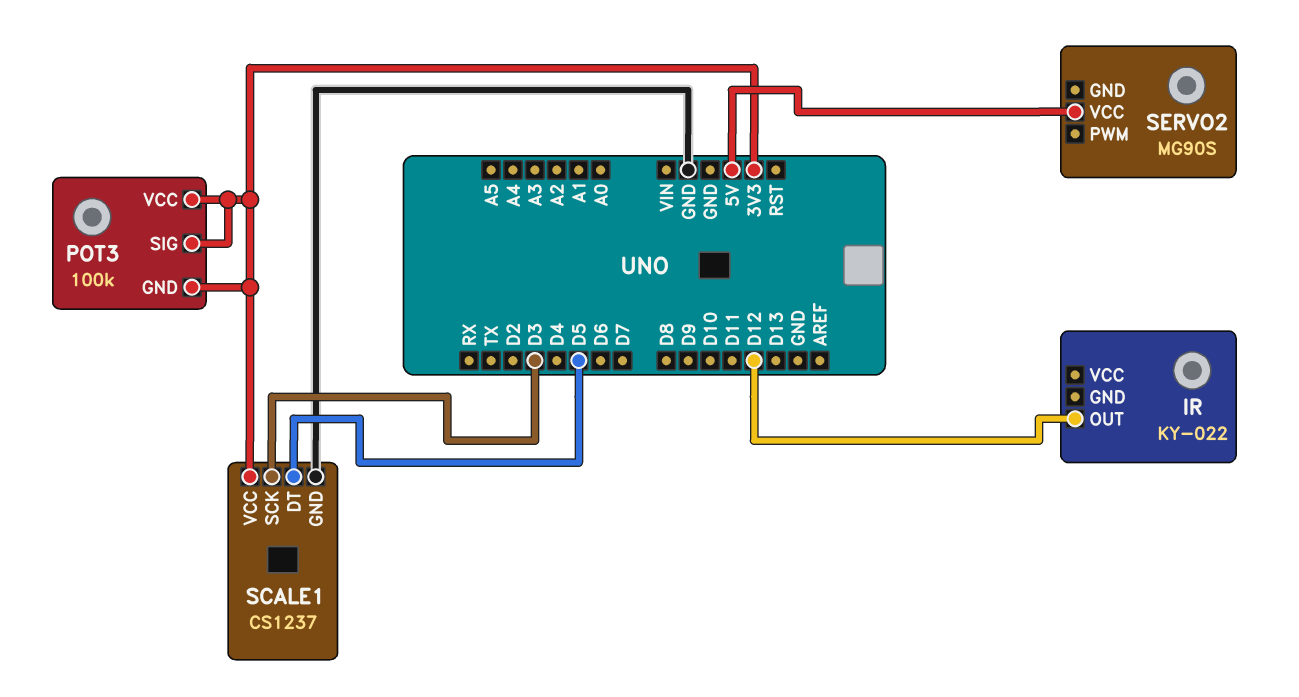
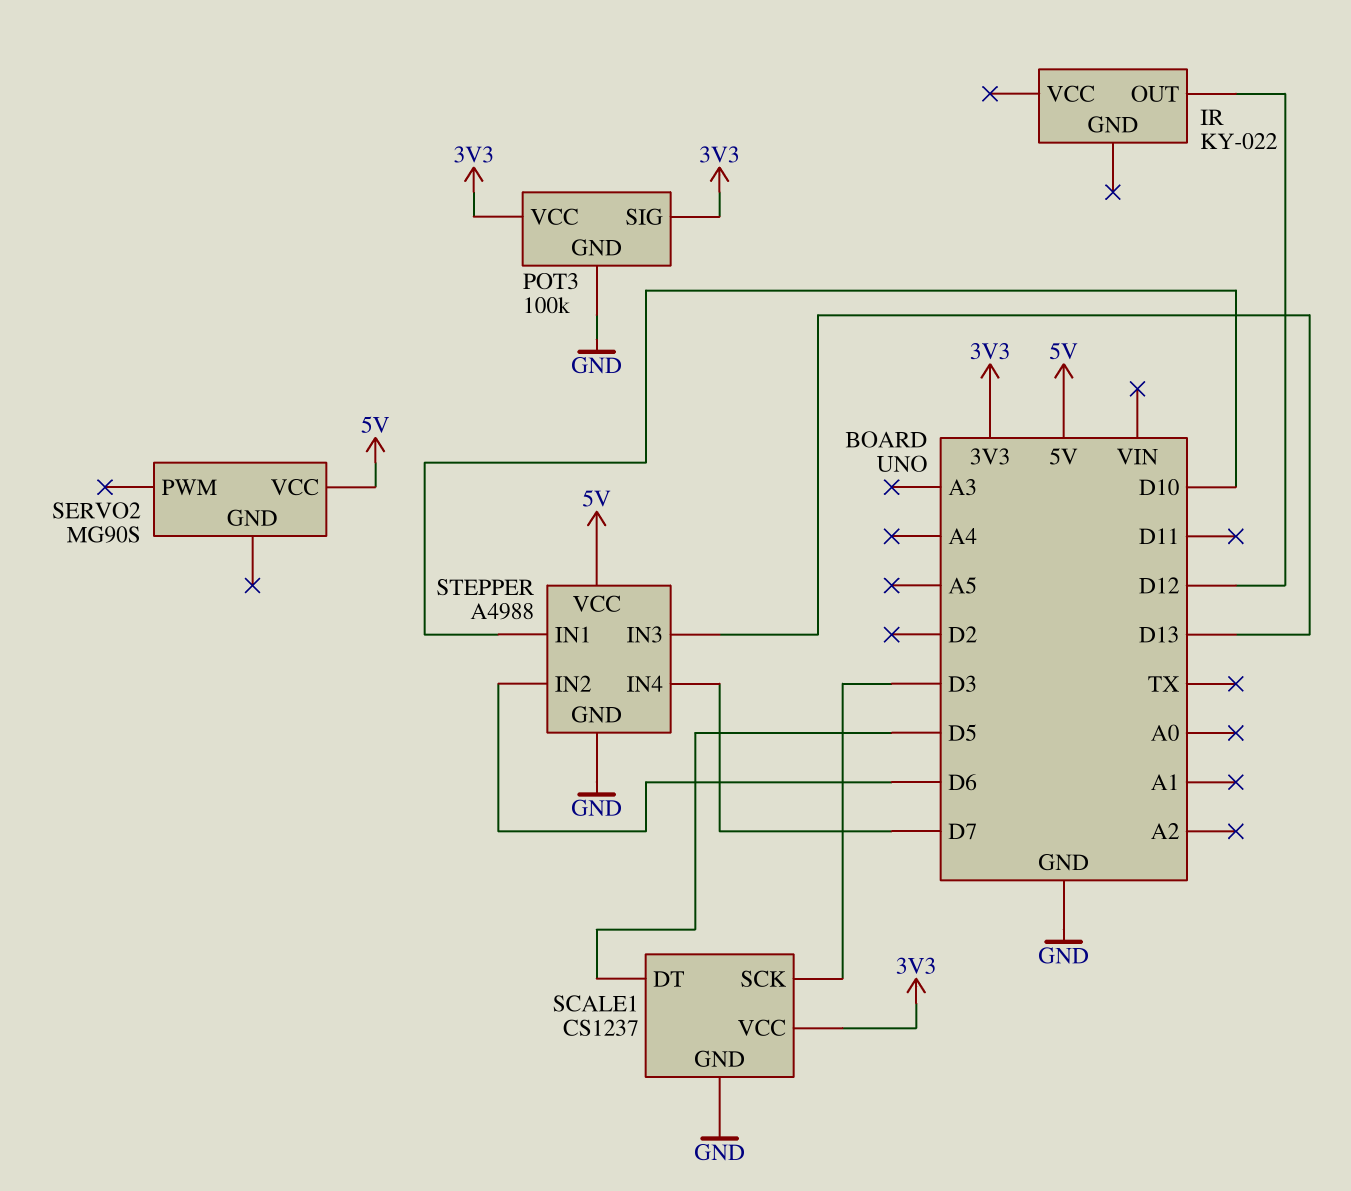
POT3 pin GND: 3V3 -> GND
STEPPER: none -> A4988
STEPPER pin GND: none -> GND
STEPPER pin IN1: none -> D10
STEPPER pin IN2: none -> D6
STEPPER pin IN3: none -> D13
STEPPER pin IN4: none -> D7
STEPPER pin VCC: none -> 5V

